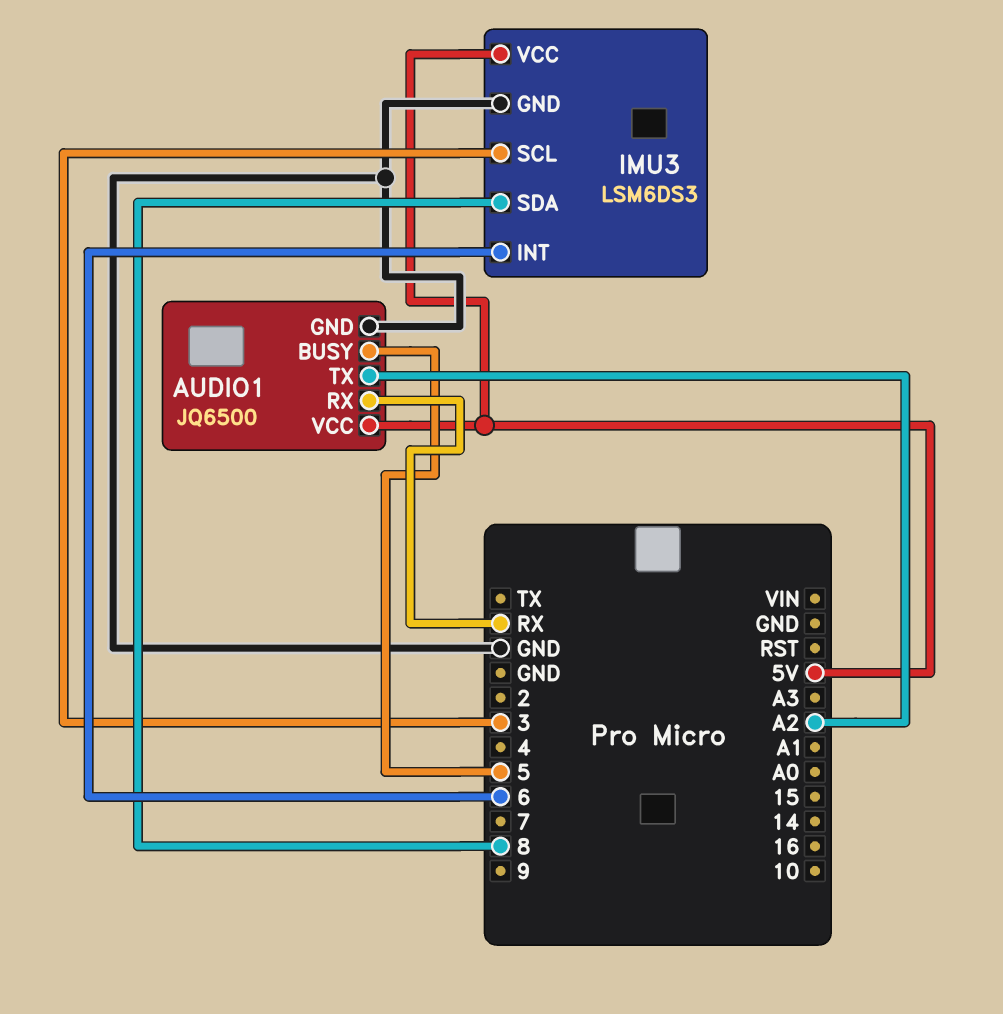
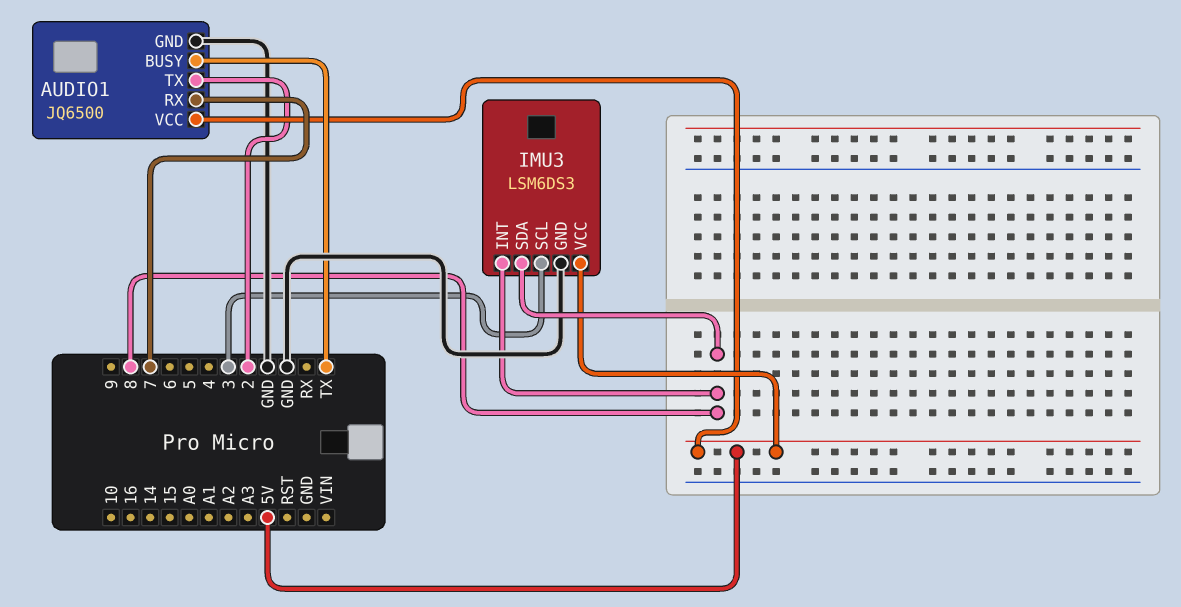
AUDIO1 pin BUSY: 5 -> TX
AUDIO1 pin RX: RX -> 7
AUDIO1 pin TX: A2 -> 2
IMU3 pin INT: 6 -> 8

